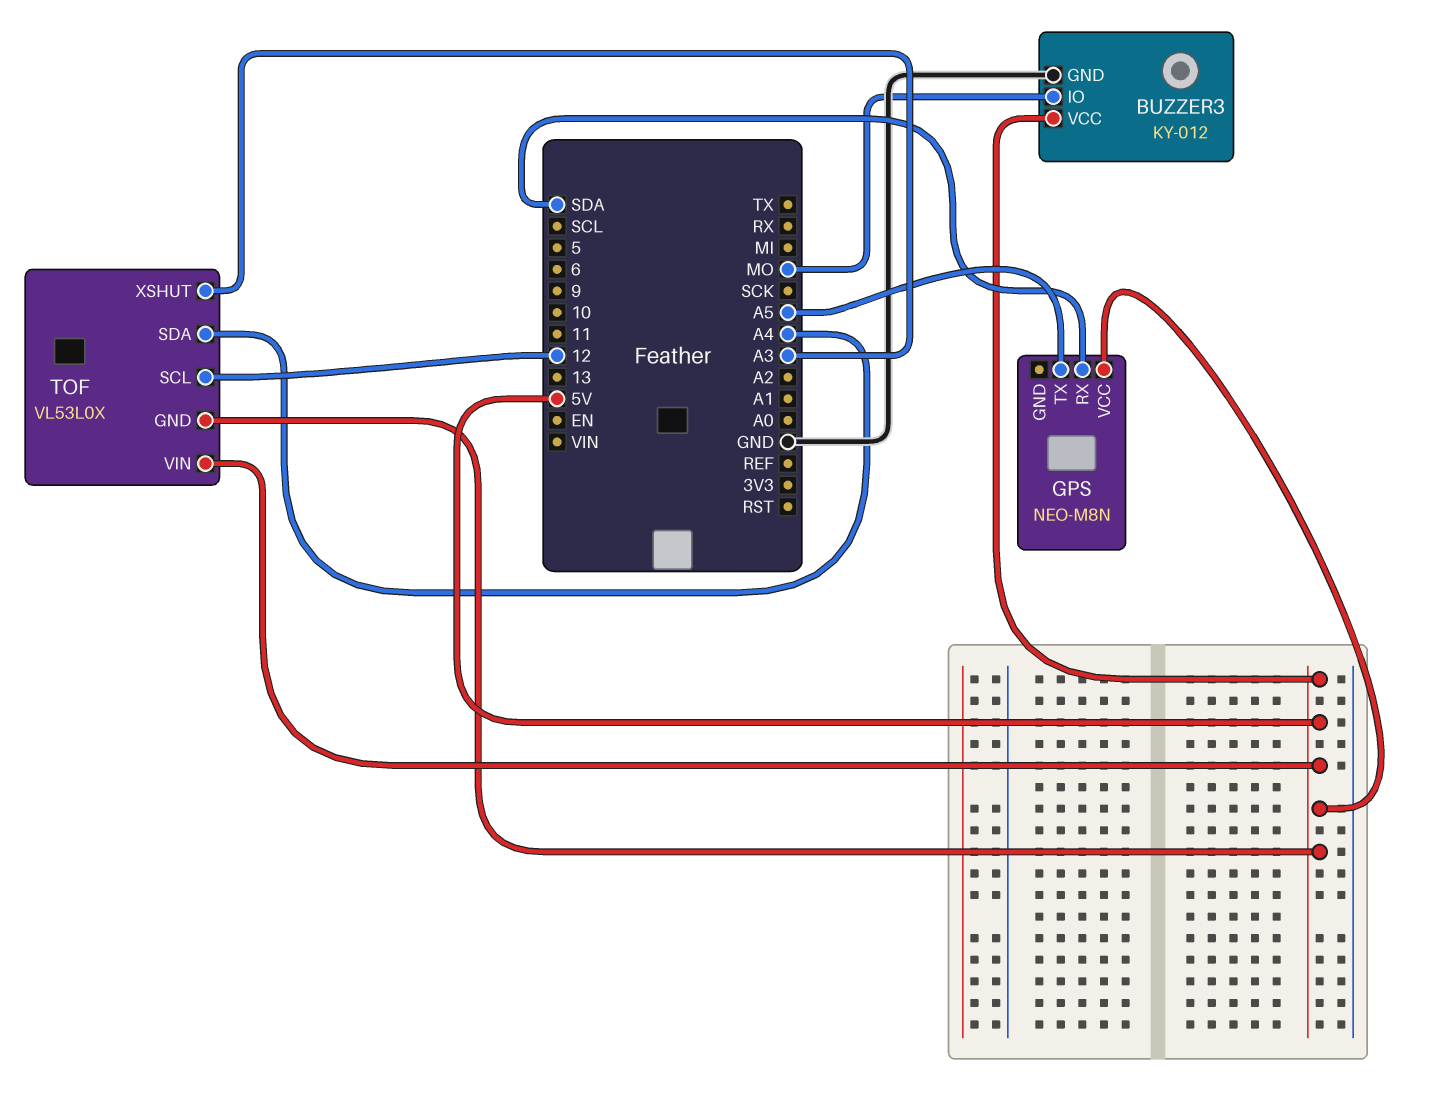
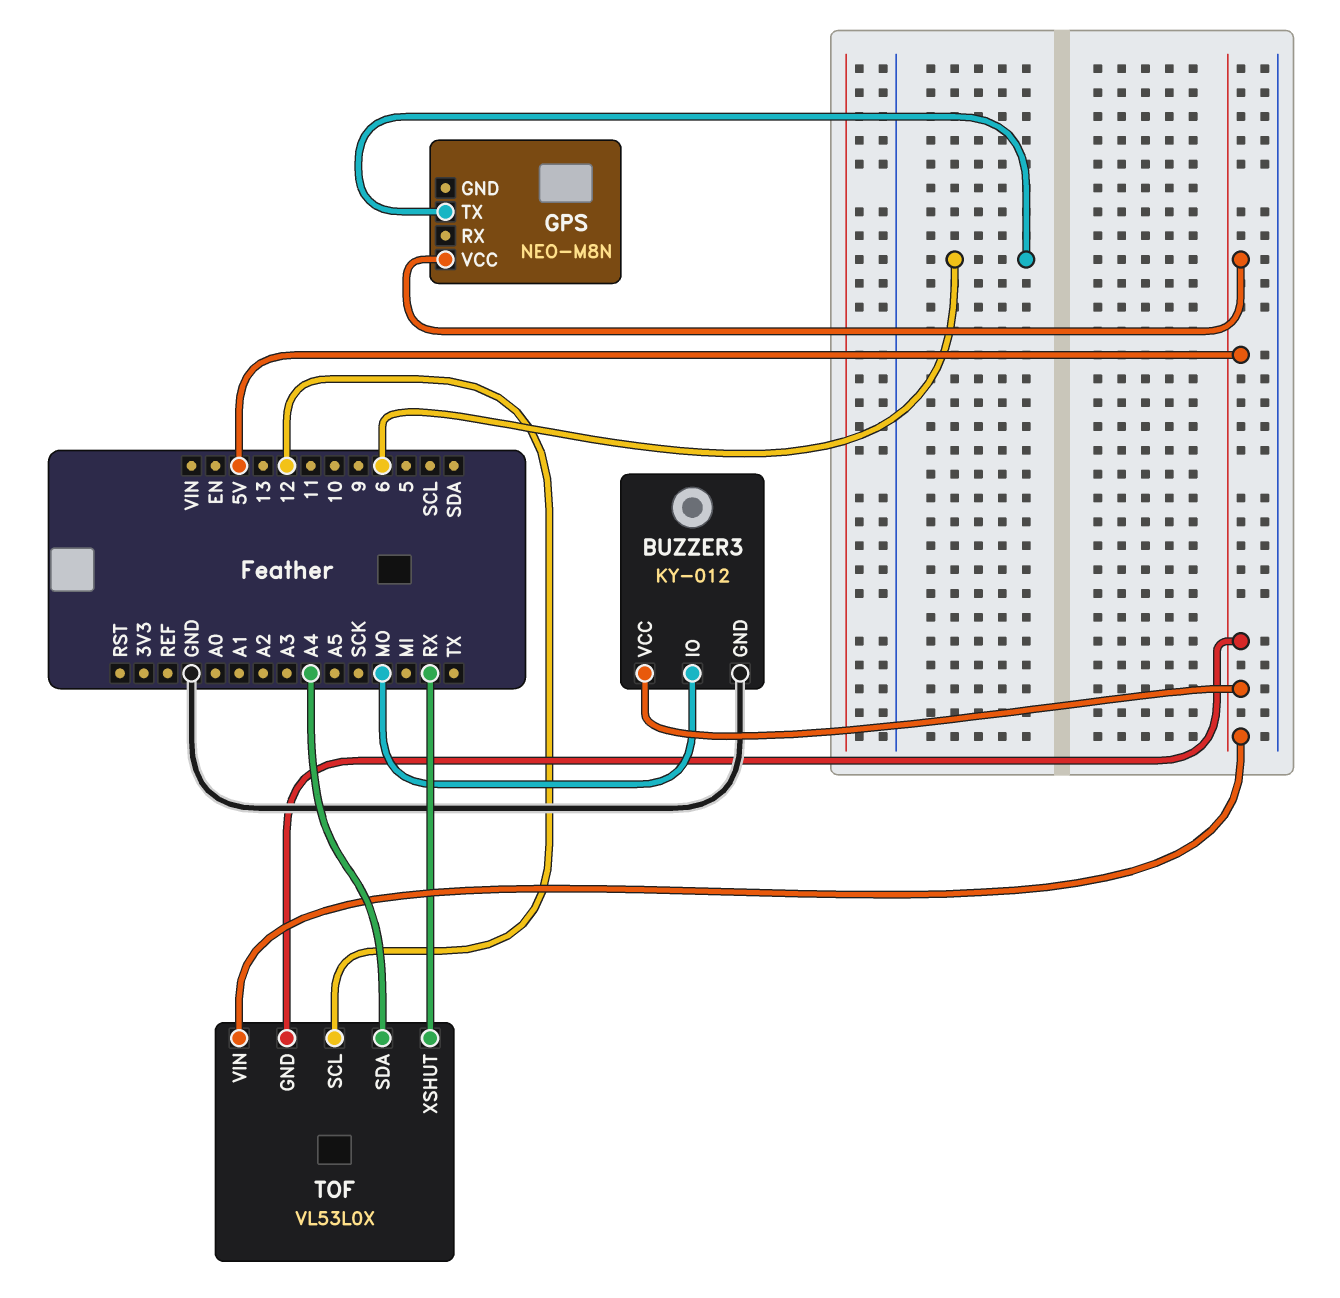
GPS pin RX: SDA -> none
GPS pin TX: A5 -> 6
TOF pin XSHUT: A3 -> RX

